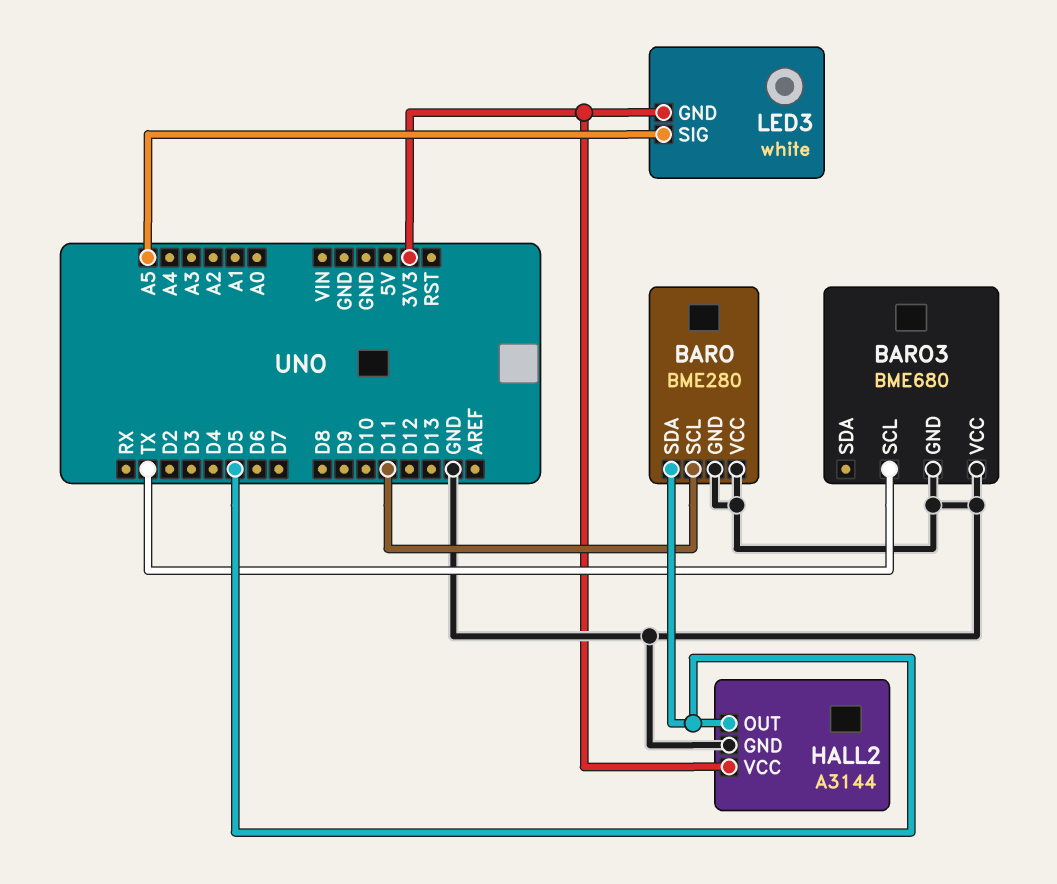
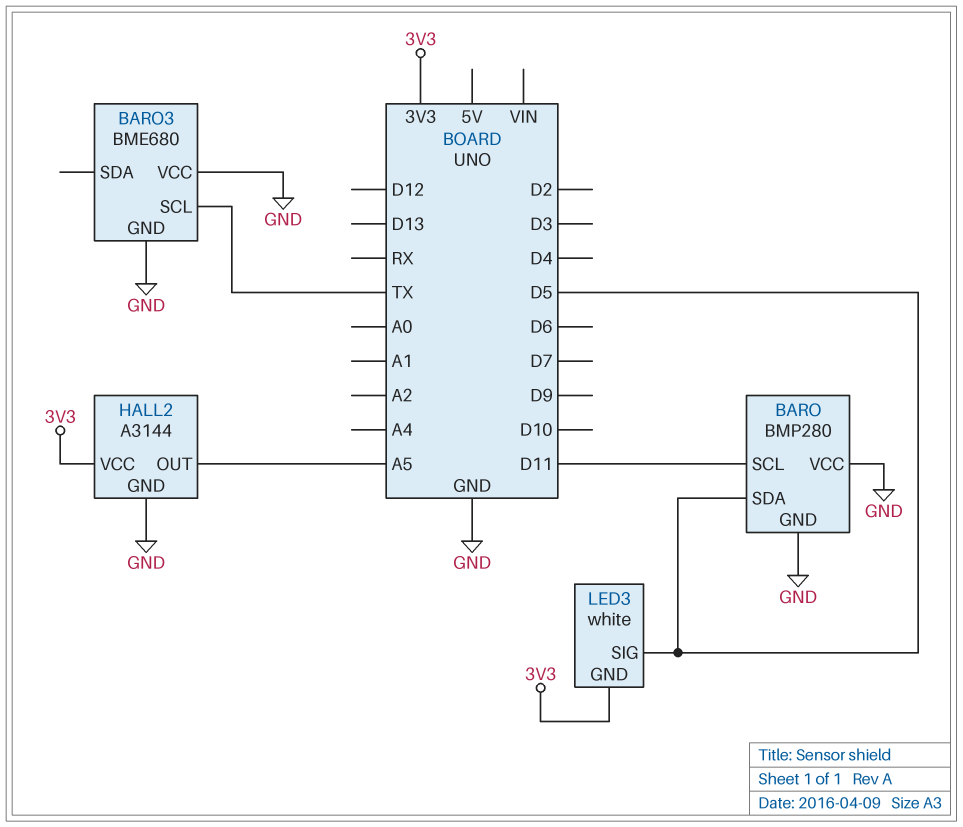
BARO: BME280 -> BMP280
HALL2 pin OUT: D5 -> A5
LED3 pin SIG: A5 -> D5

